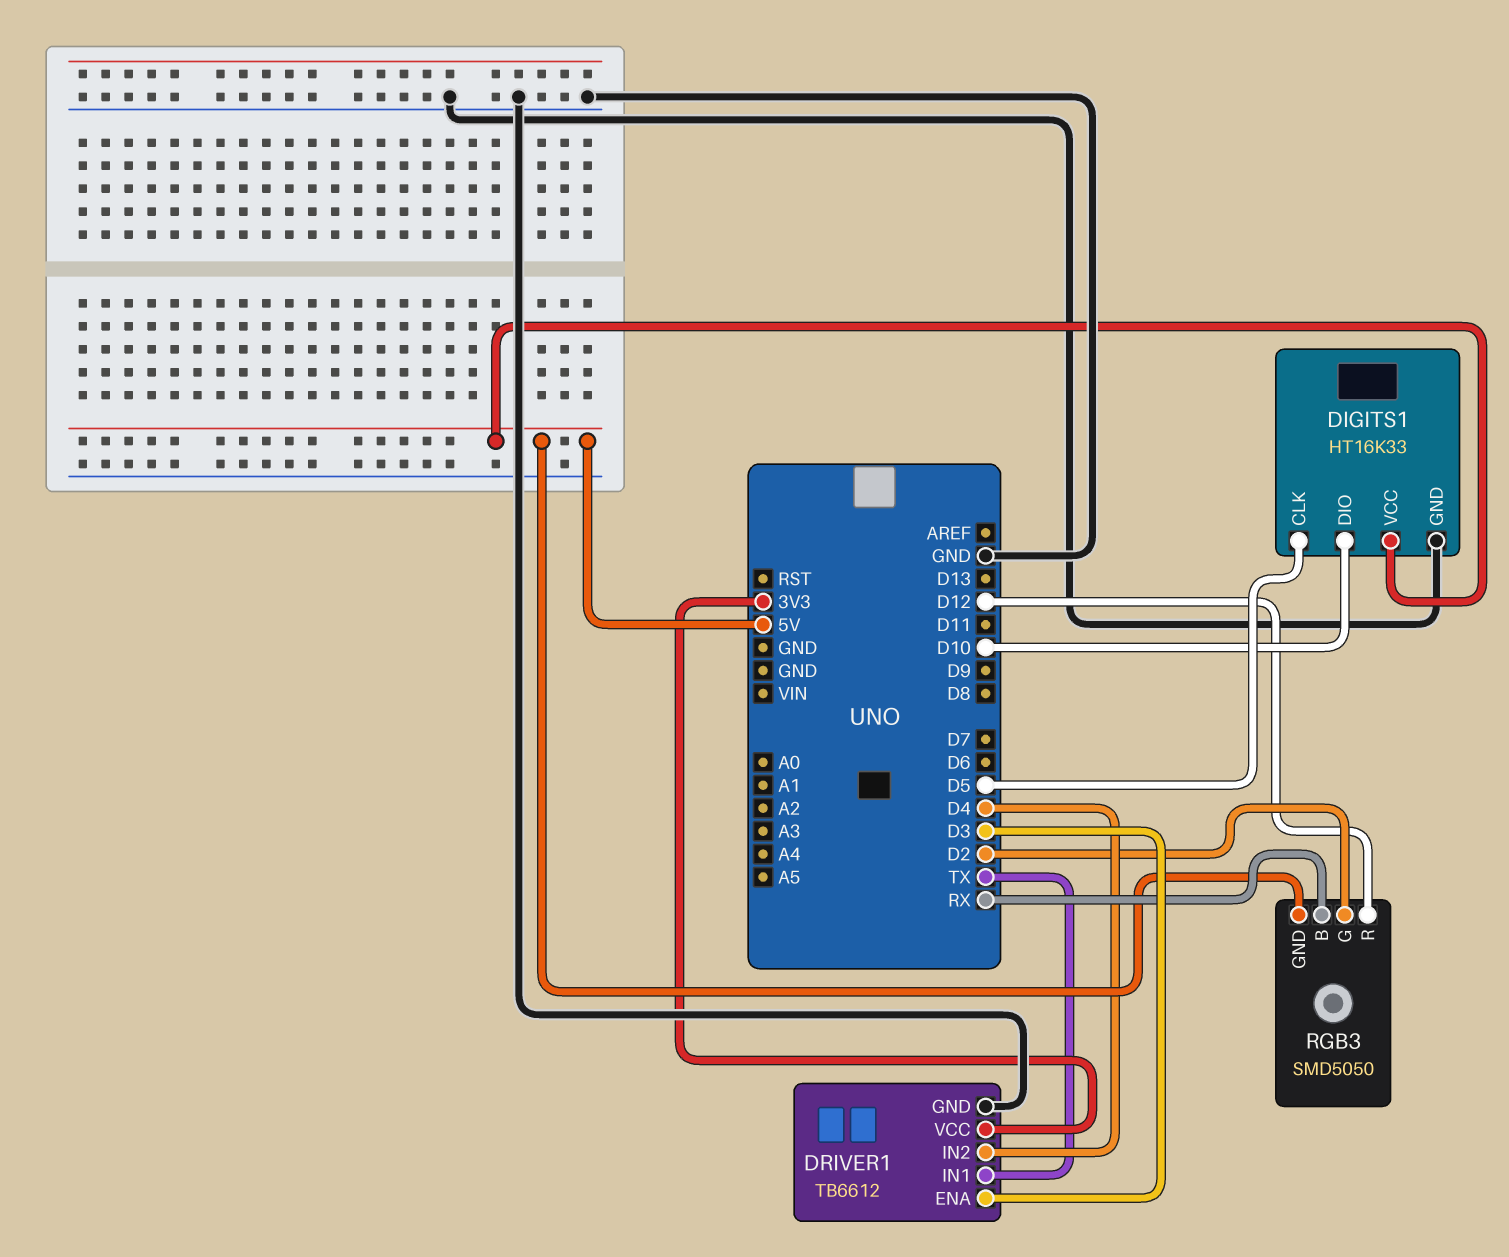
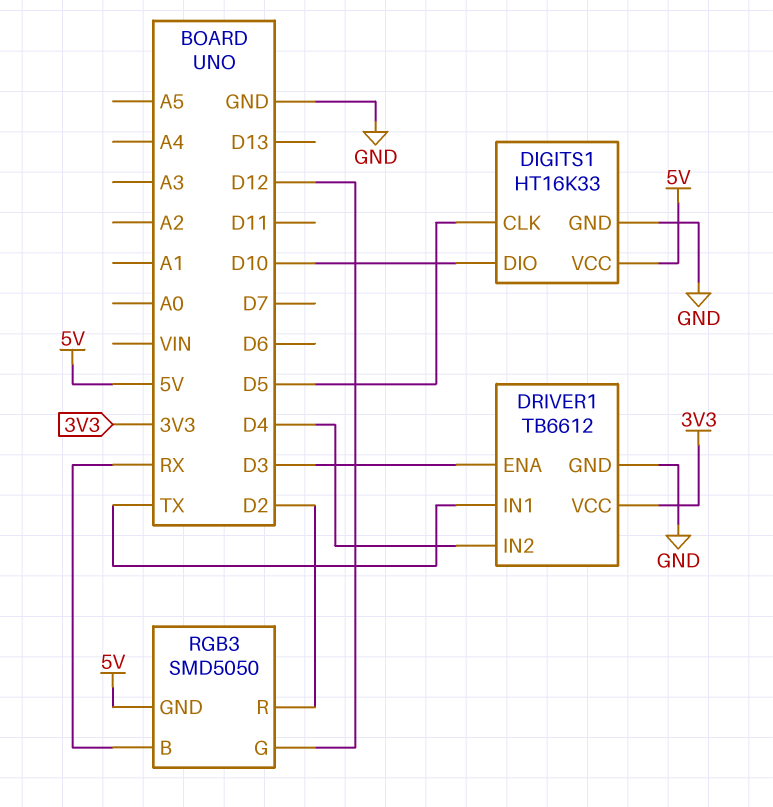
RGB3 pin G: D2 -> D12
RGB3 pin R: D12 -> D2

